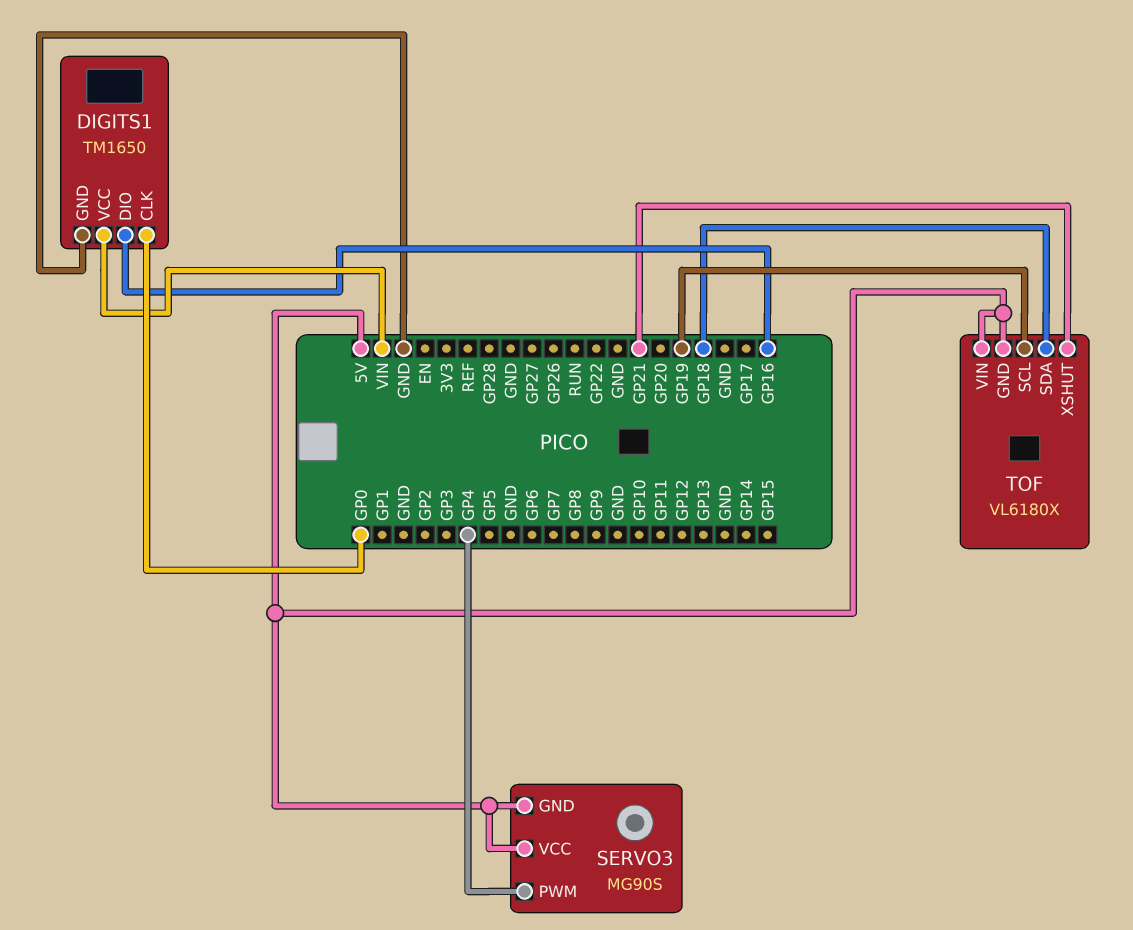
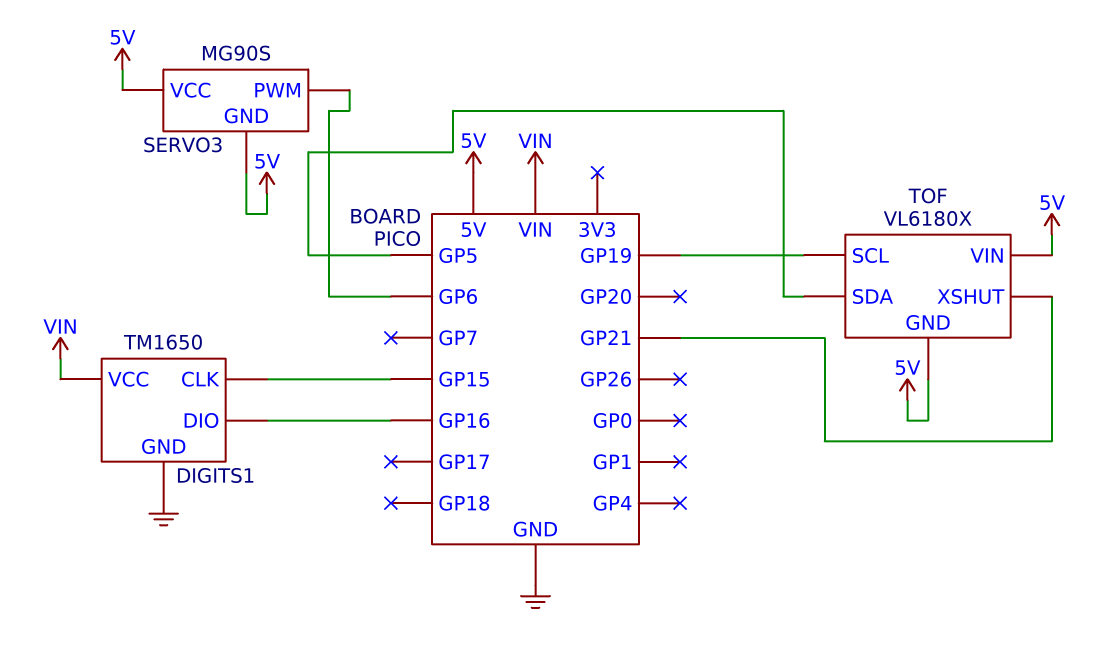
DIGITS1 pin CLK: GP0 -> GP15
SERVO3 pin PWM: GP4 -> GP6
TOF pin SDA: GP18 -> GP5

